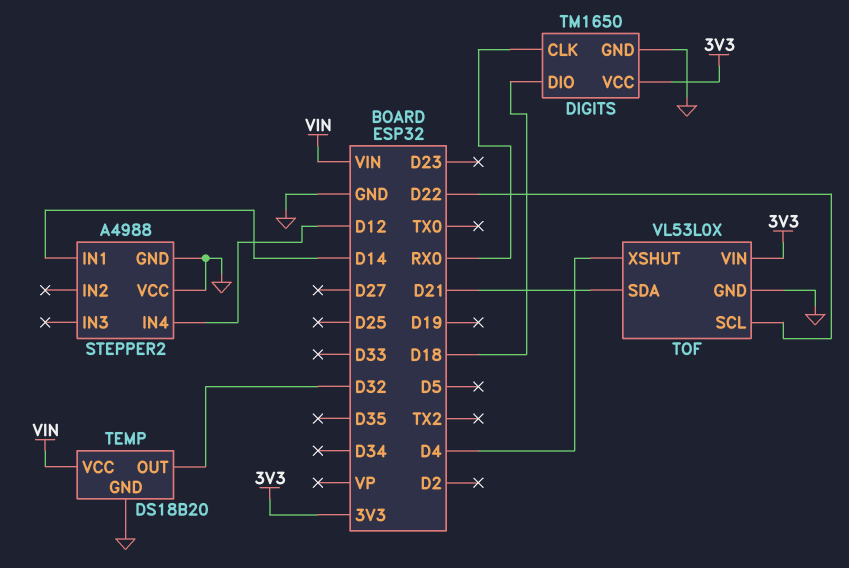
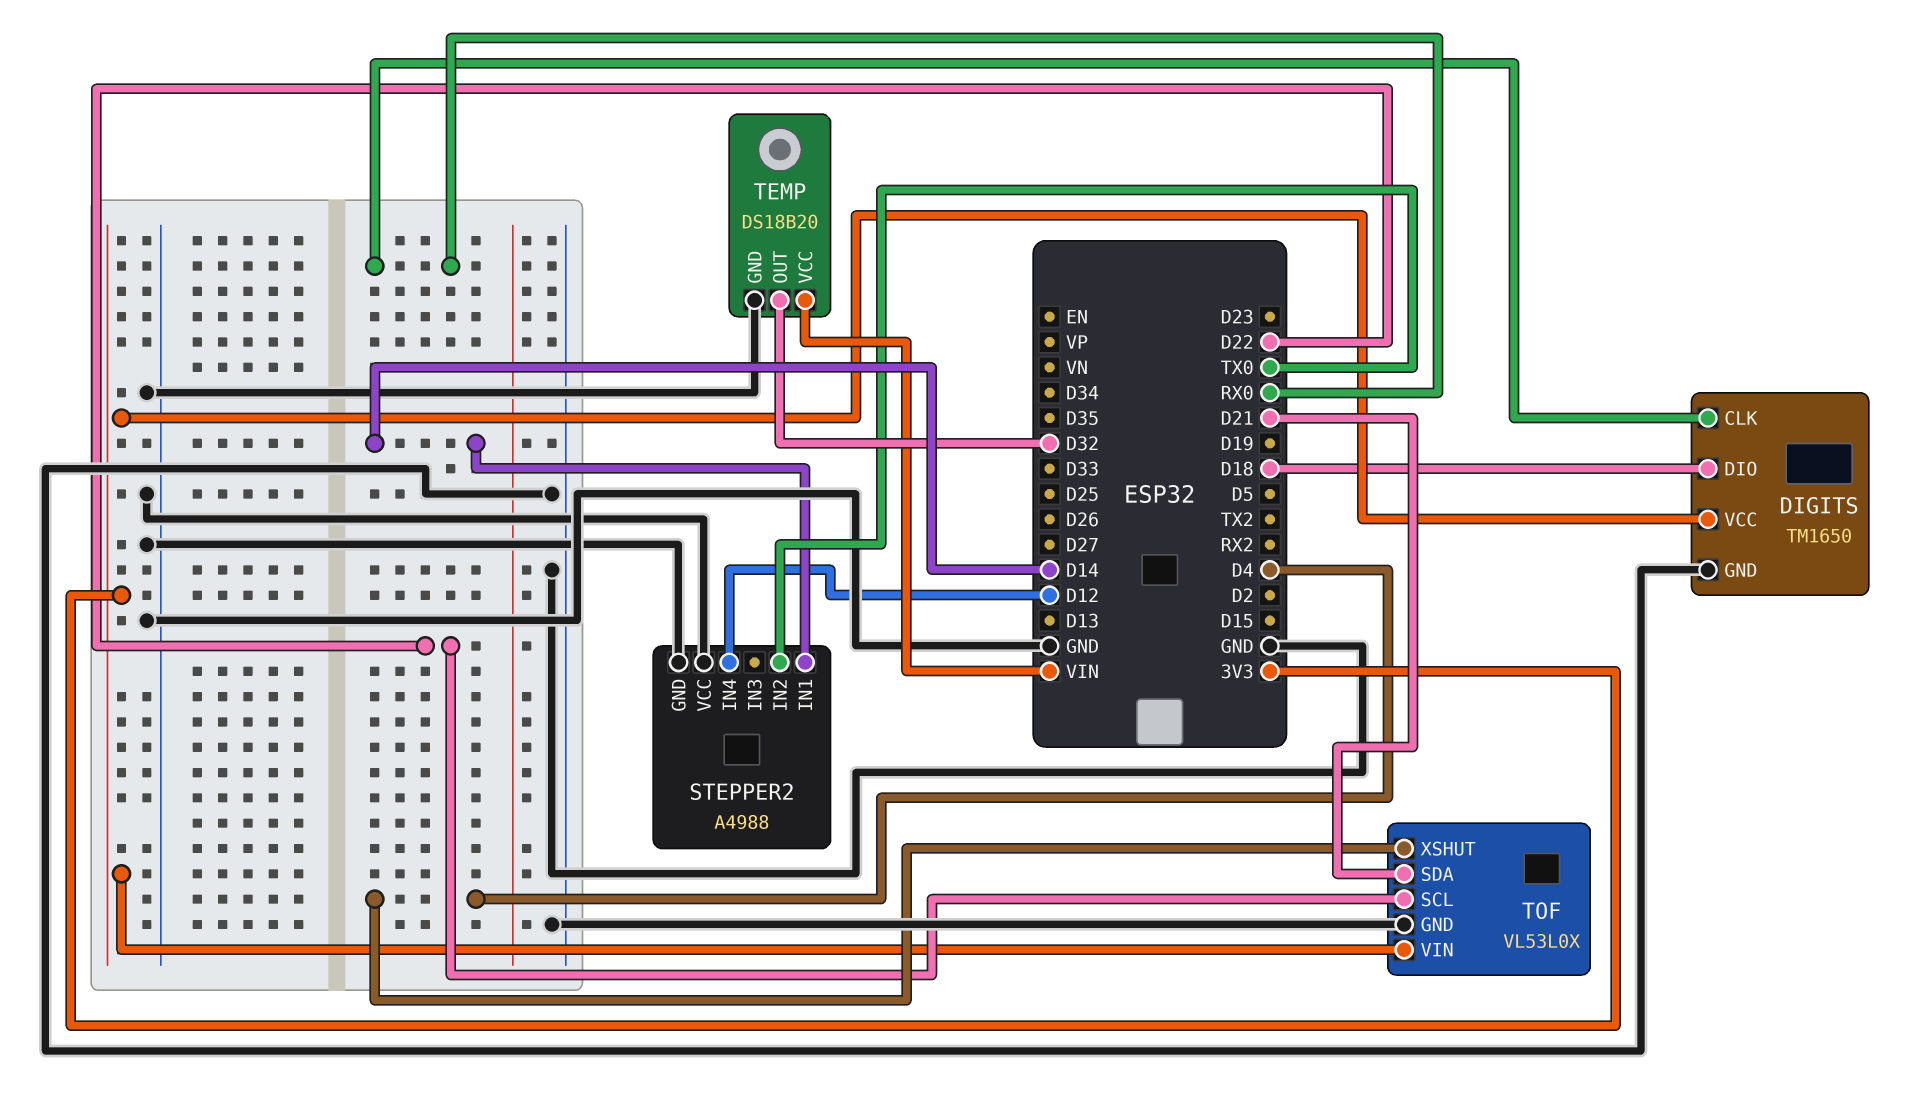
STEPPER2 pin IN2: none -> TX0

